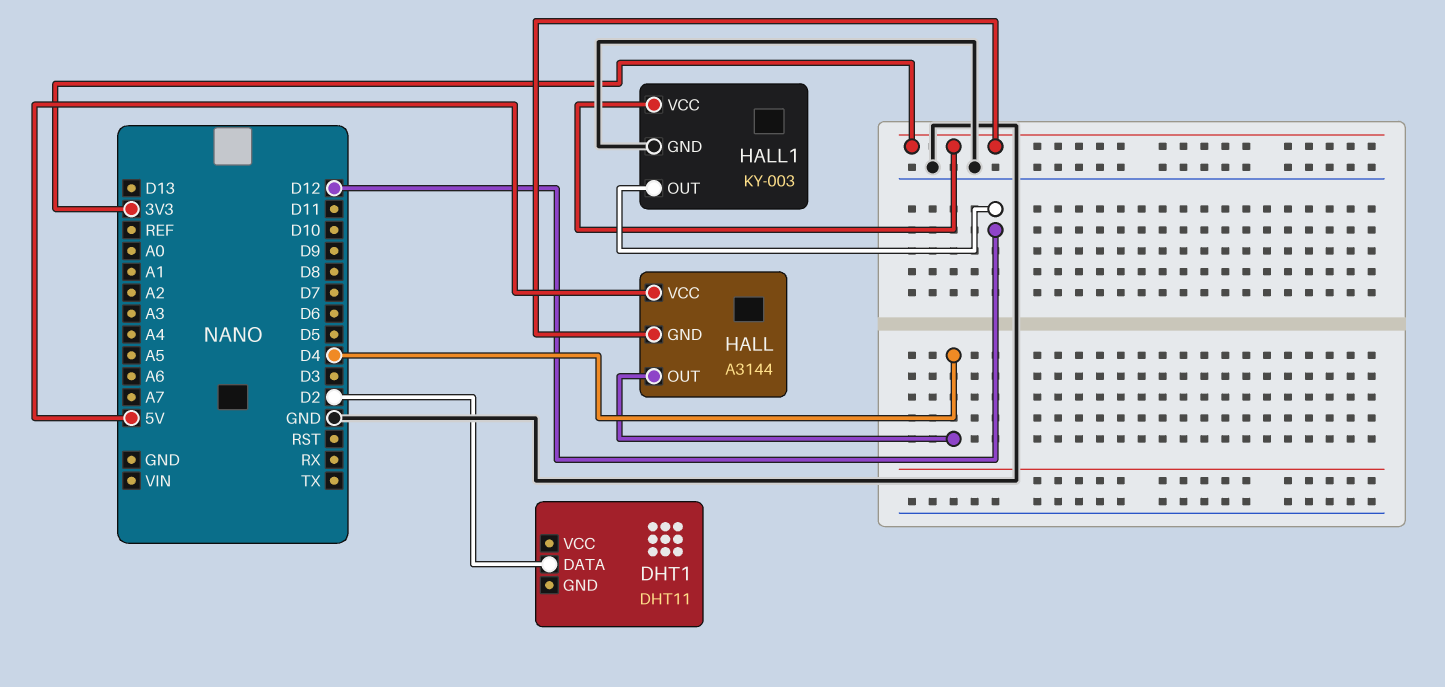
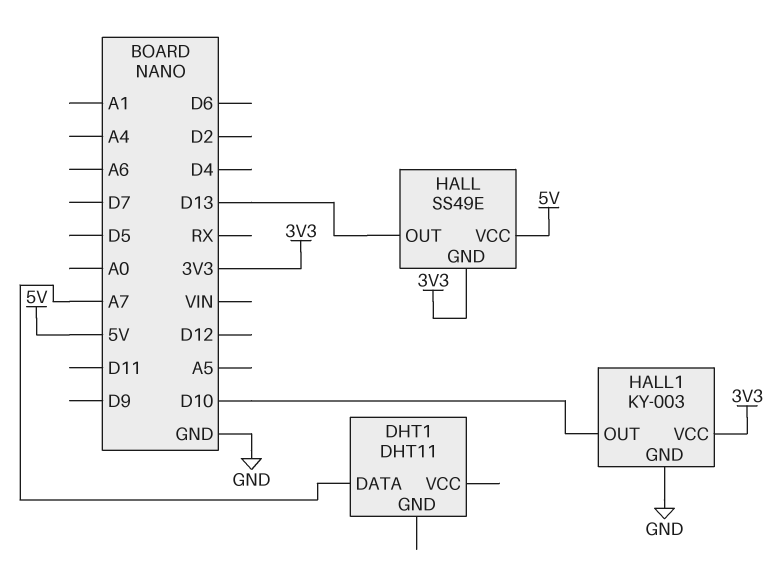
DHT1 pin DATA: D2 -> A7
HALL: A3144 -> SS49E
HALL pin OUT: D4 -> D13
HALL1 pin OUT: D12 -> D10

